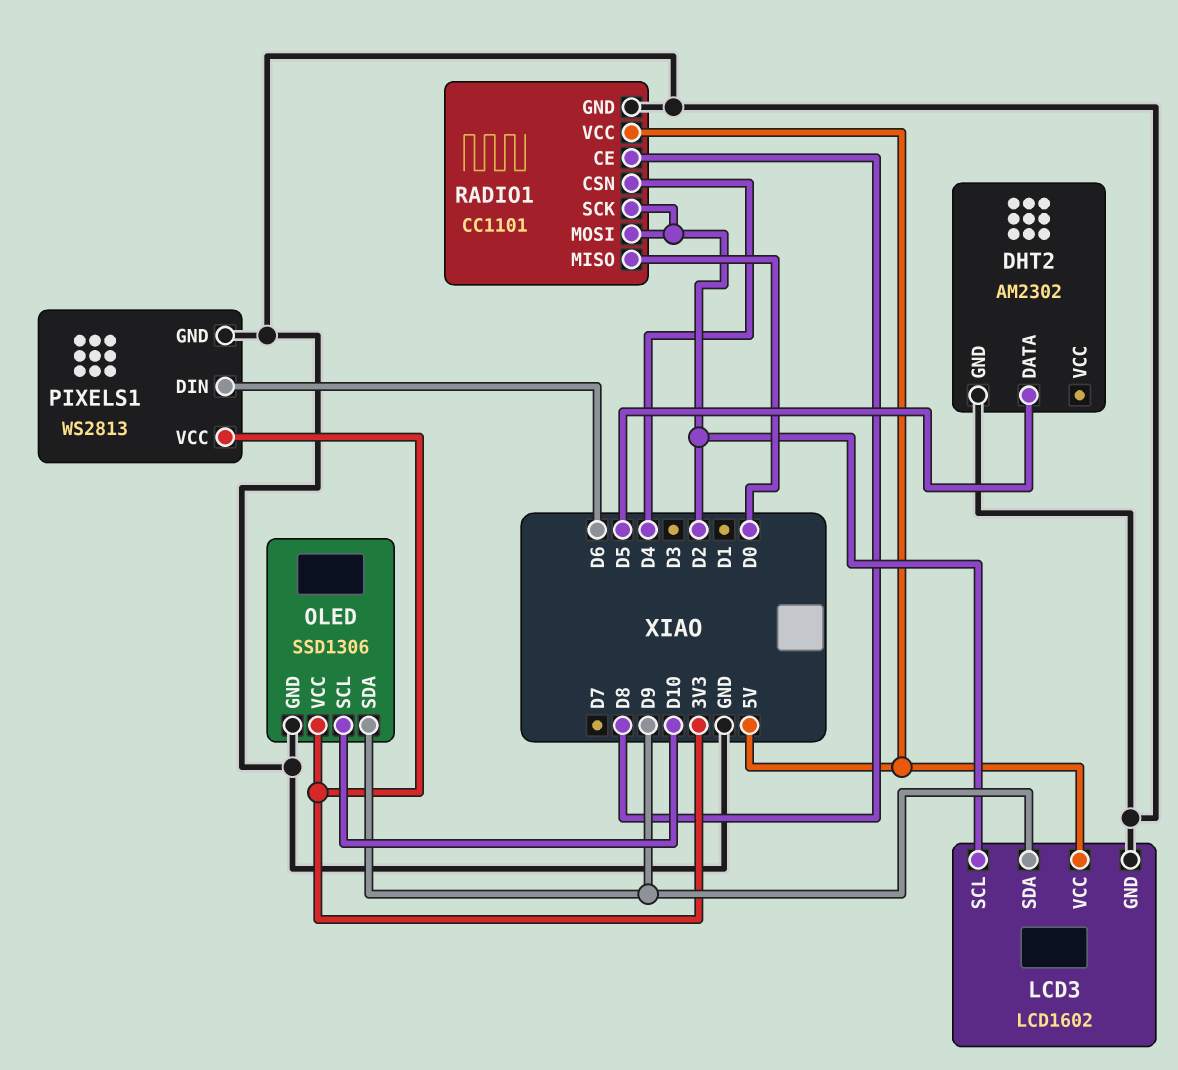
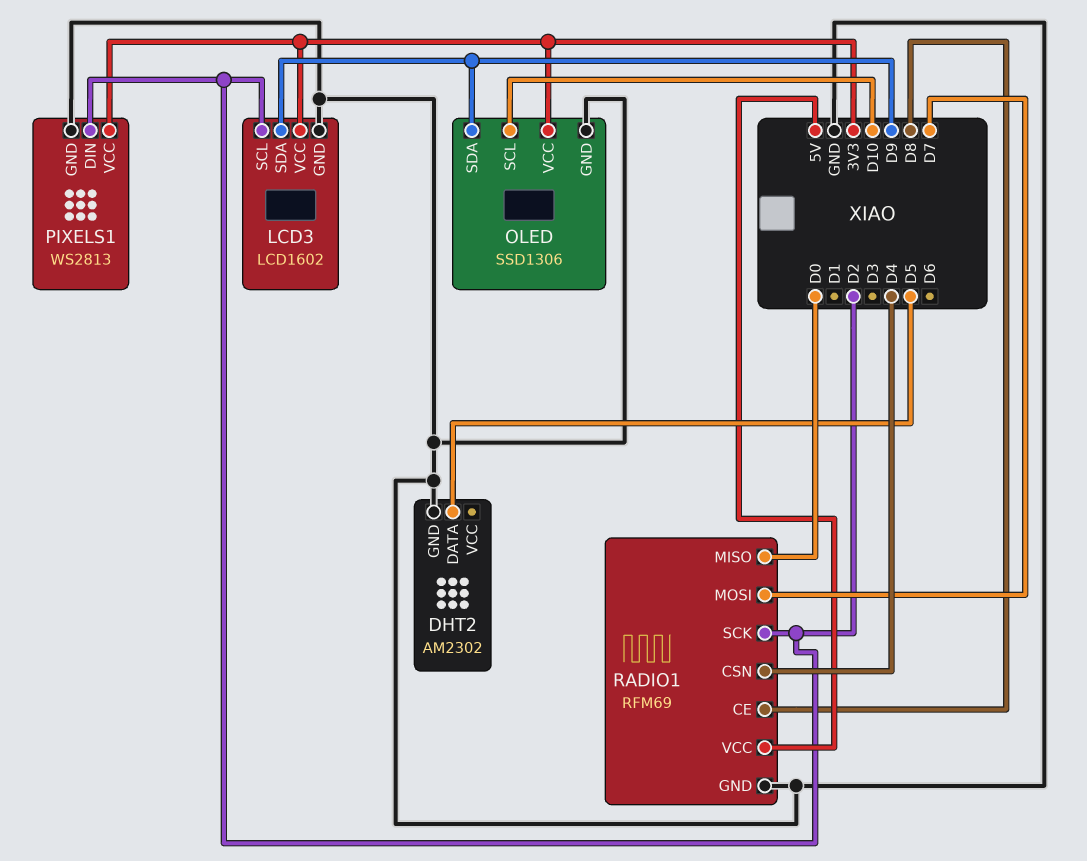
LCD3 pin VCC: 5V -> 3V3
PIXELS1 pin DIN: D6 -> D2
RADIO1: CC1101 -> RFM69
RADIO1 pin MOSI: D2 -> D7

